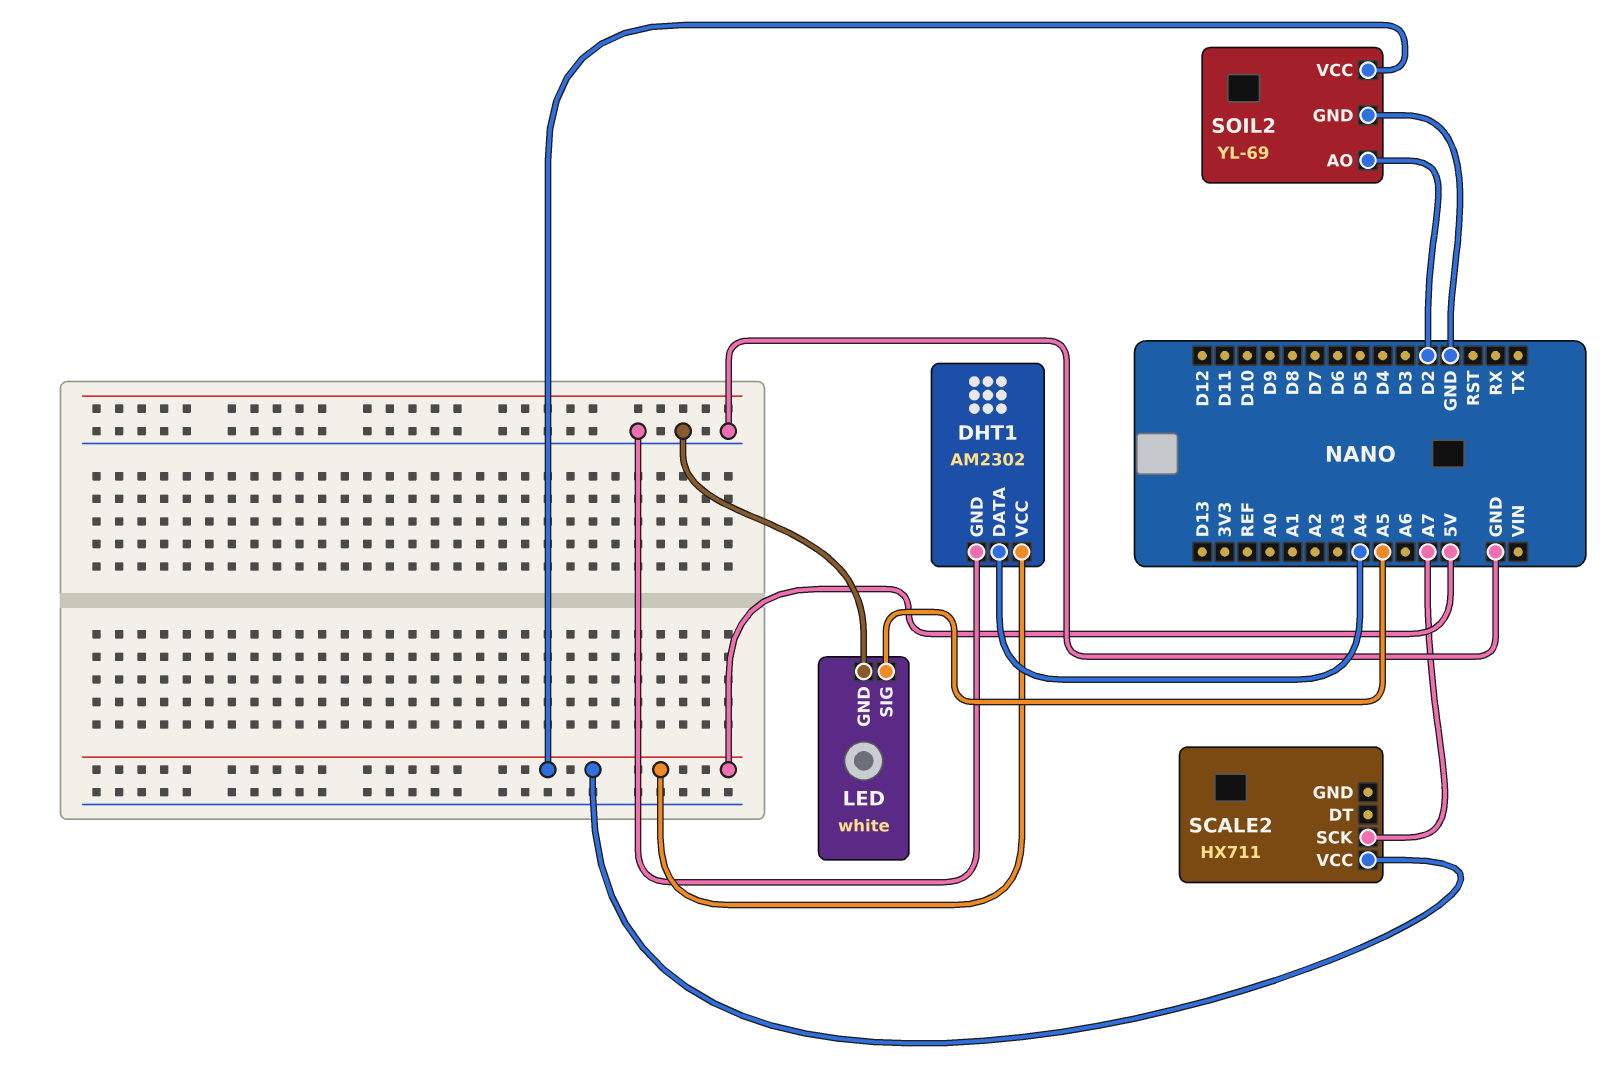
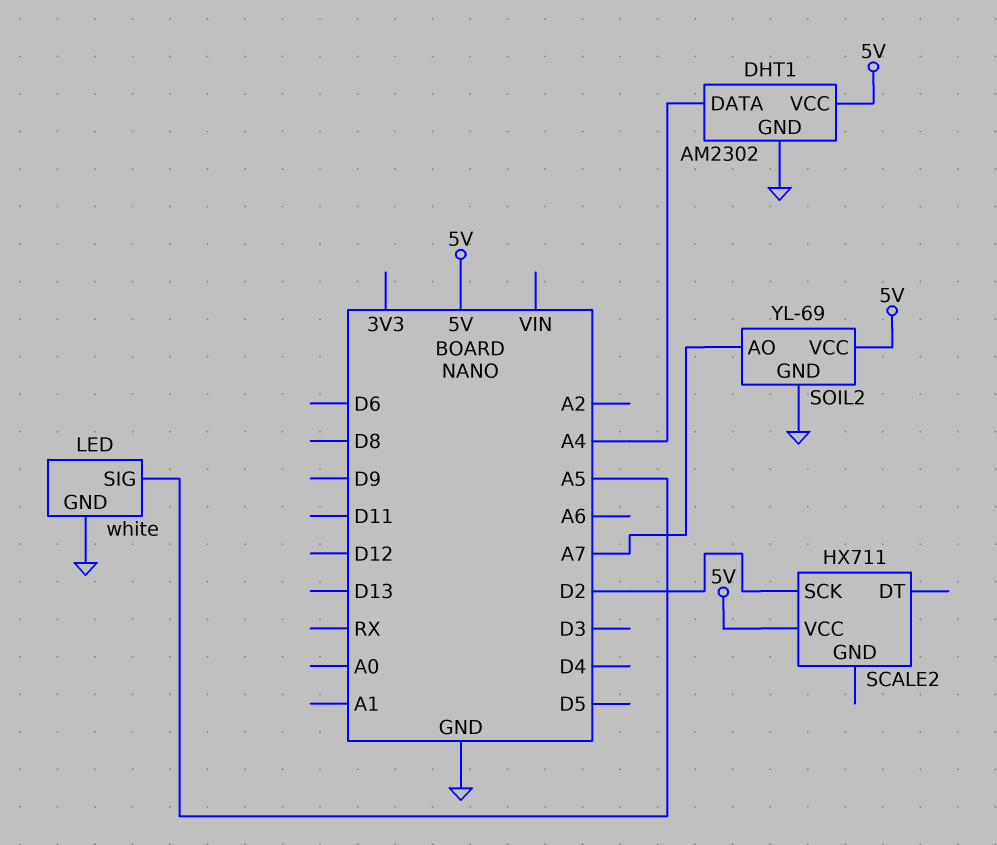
SCALE2 pin SCK: A7 -> D2
SOIL2 pin AO: D2 -> A7

